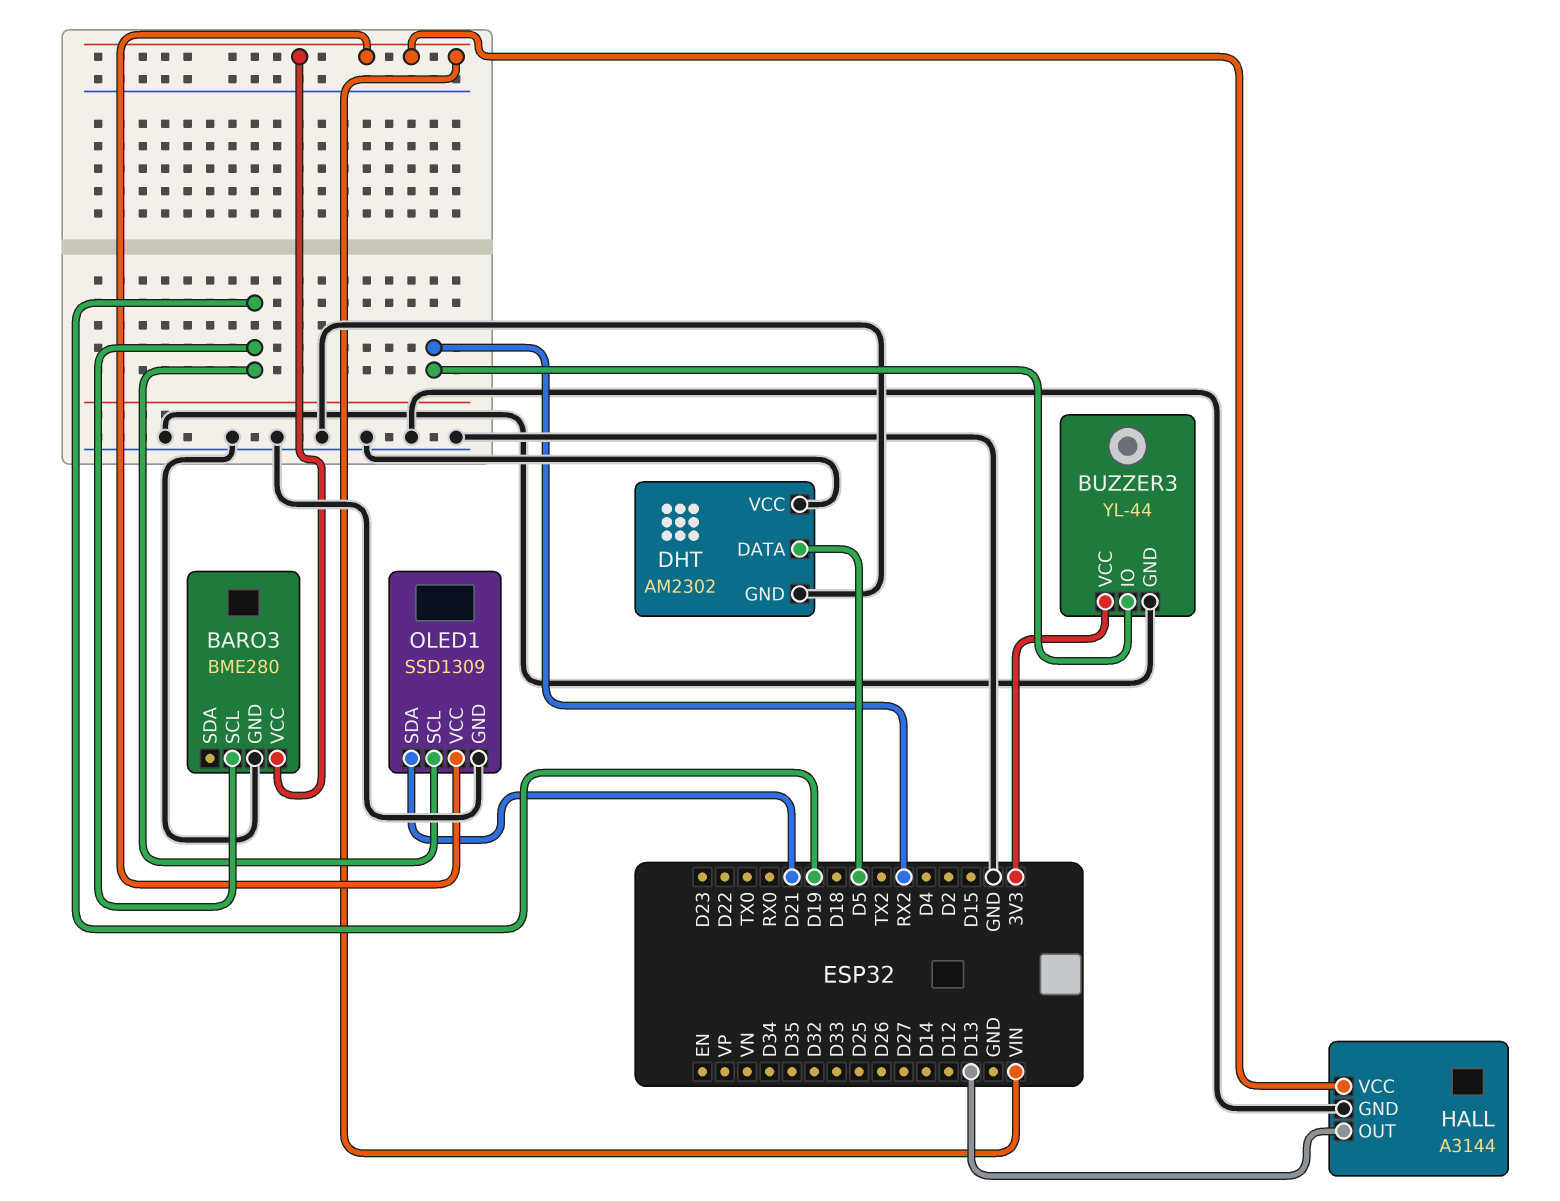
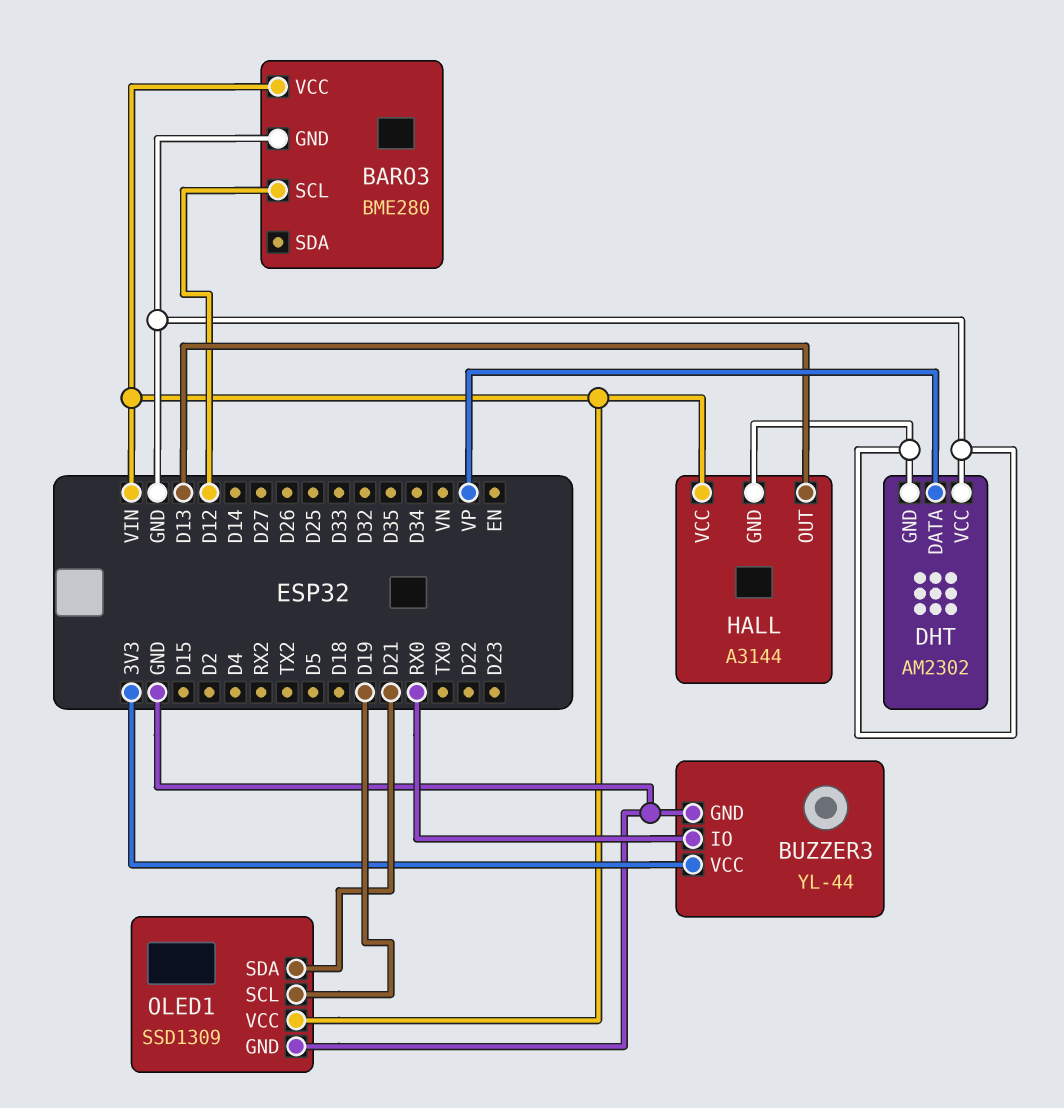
BARO3 pin SCL: D19 -> D12
BUZZER3 pin IO: RX2 -> RX0
DHT pin DATA: D5 -> VP

